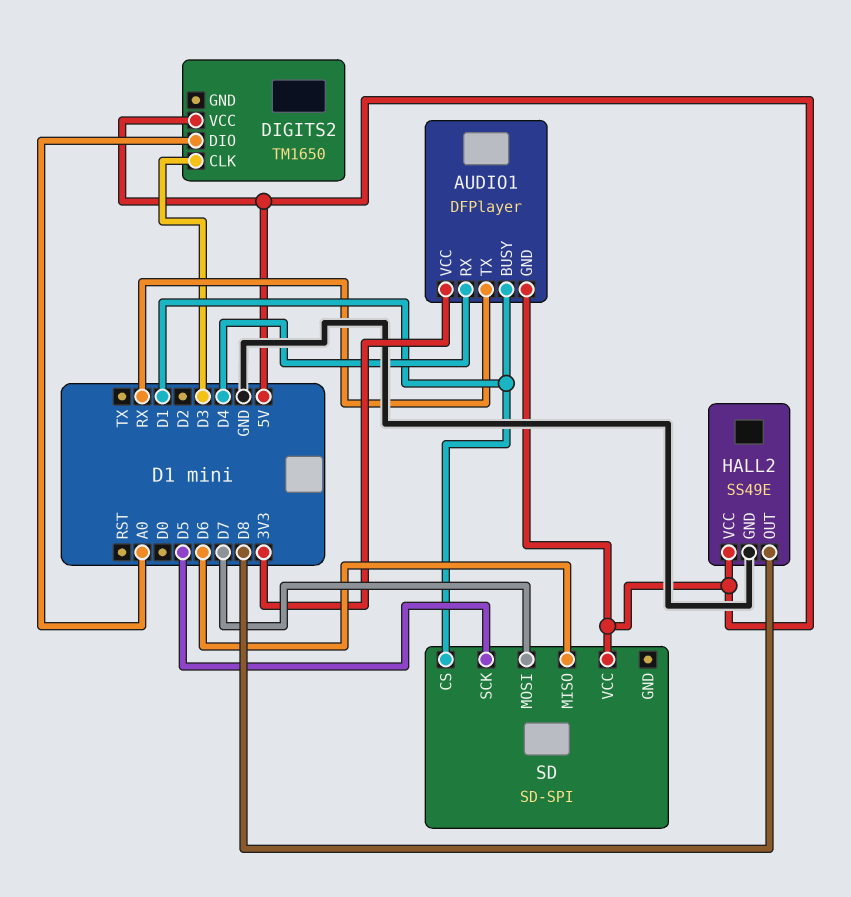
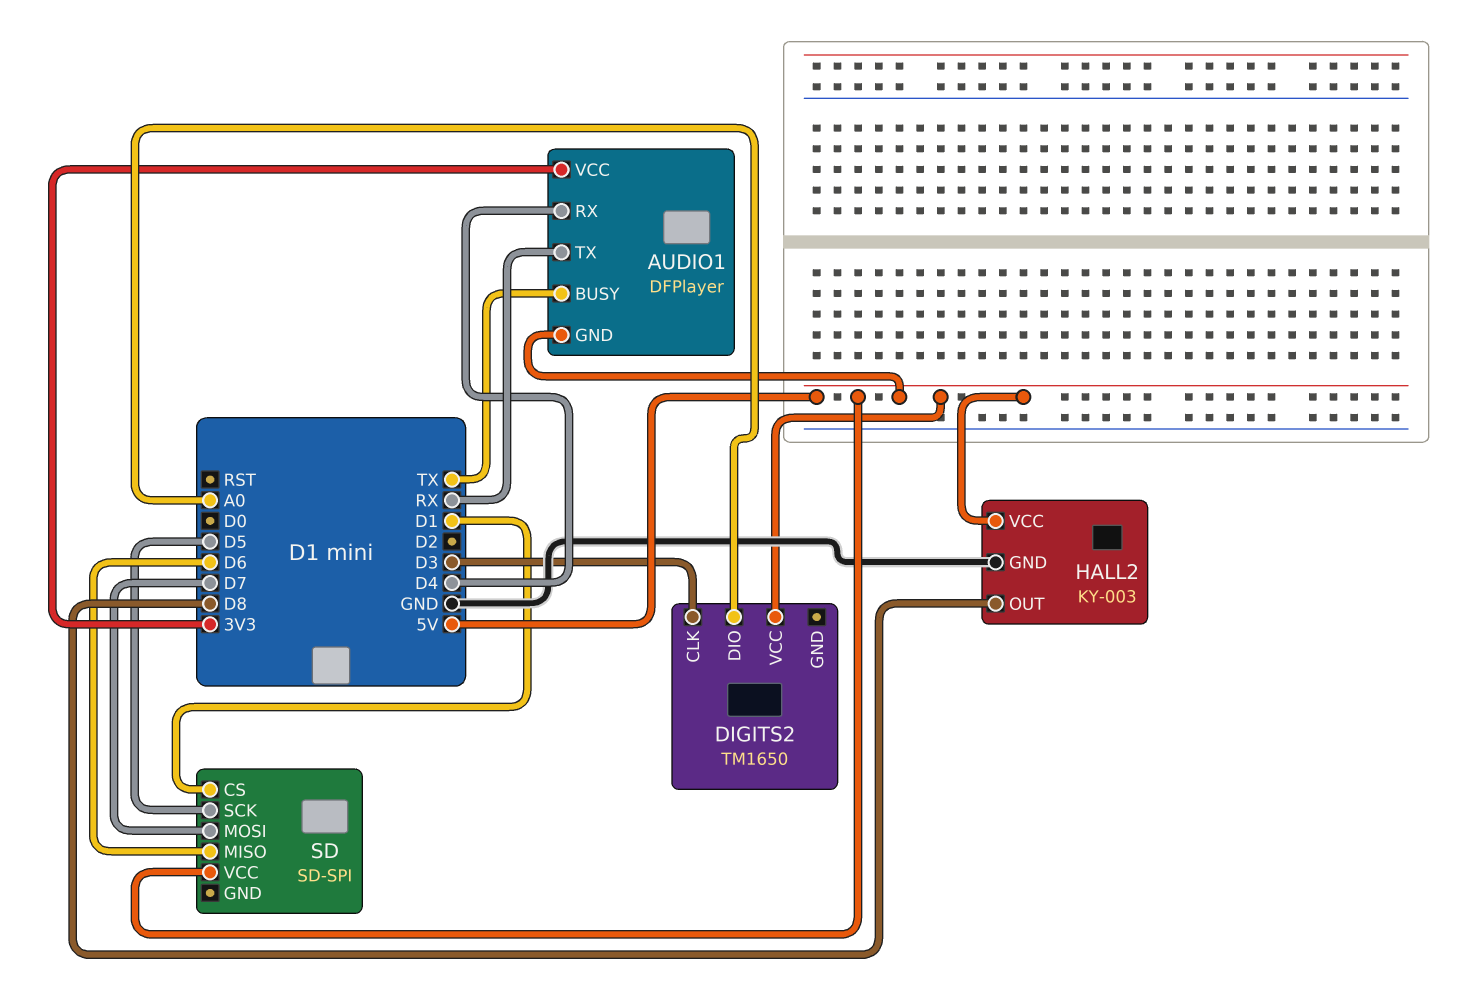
AUDIO1 pin BUSY: D1 -> TX
HALL2: SS49E -> KY-003

